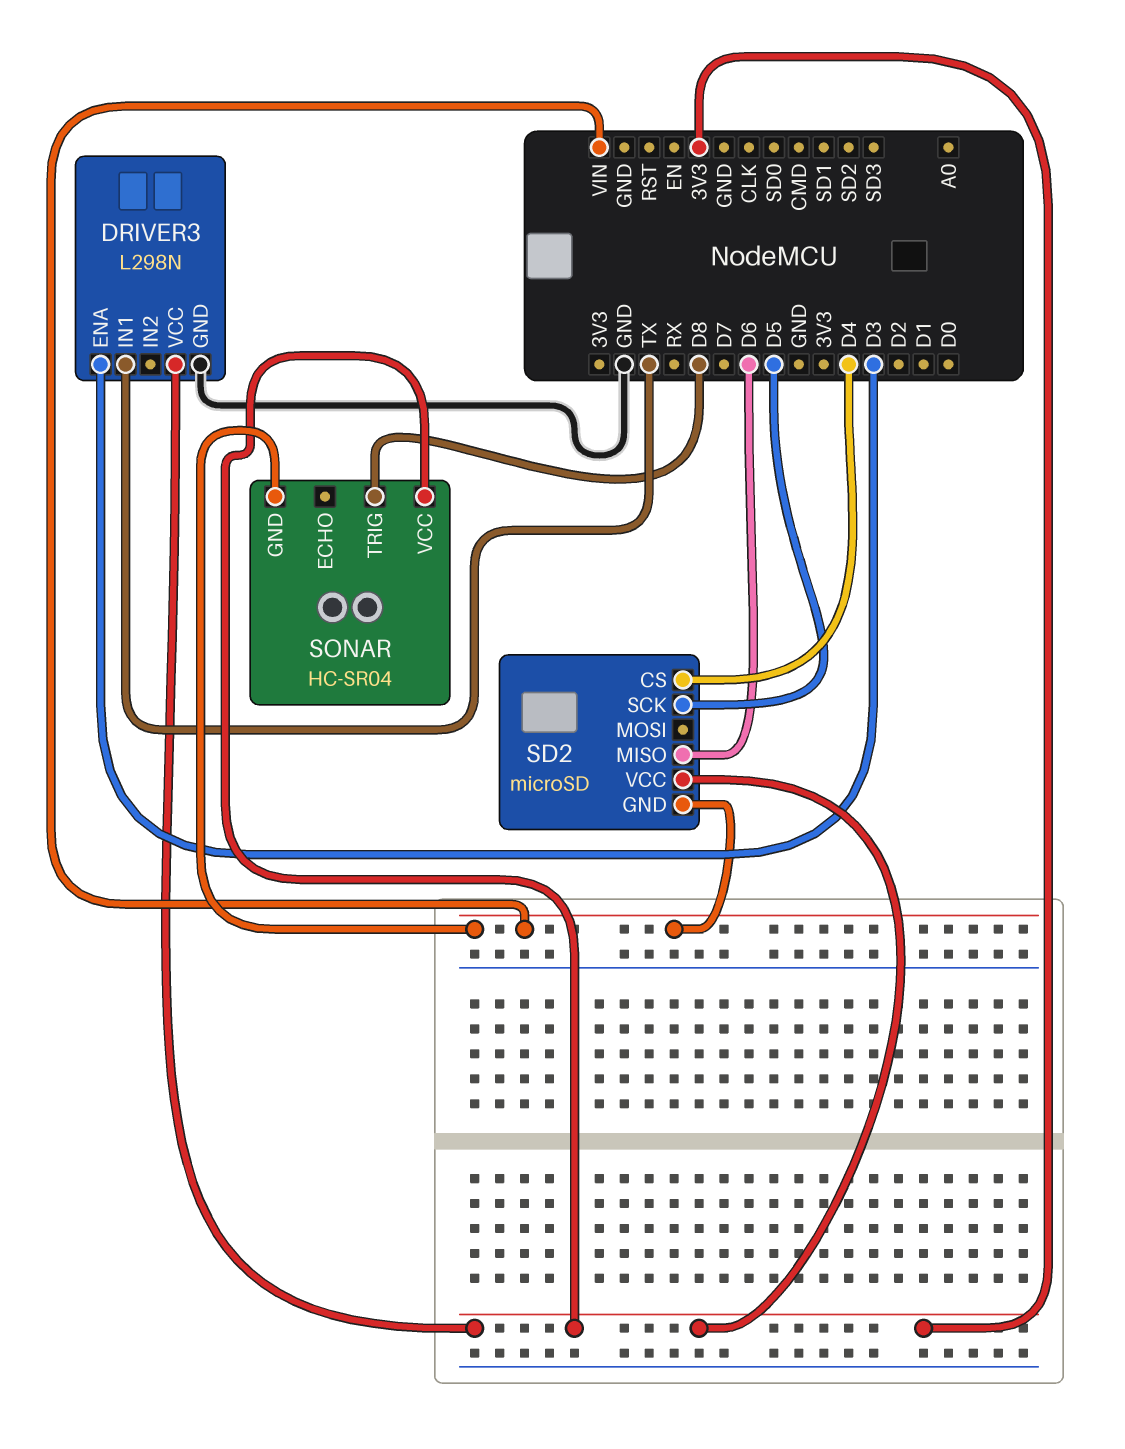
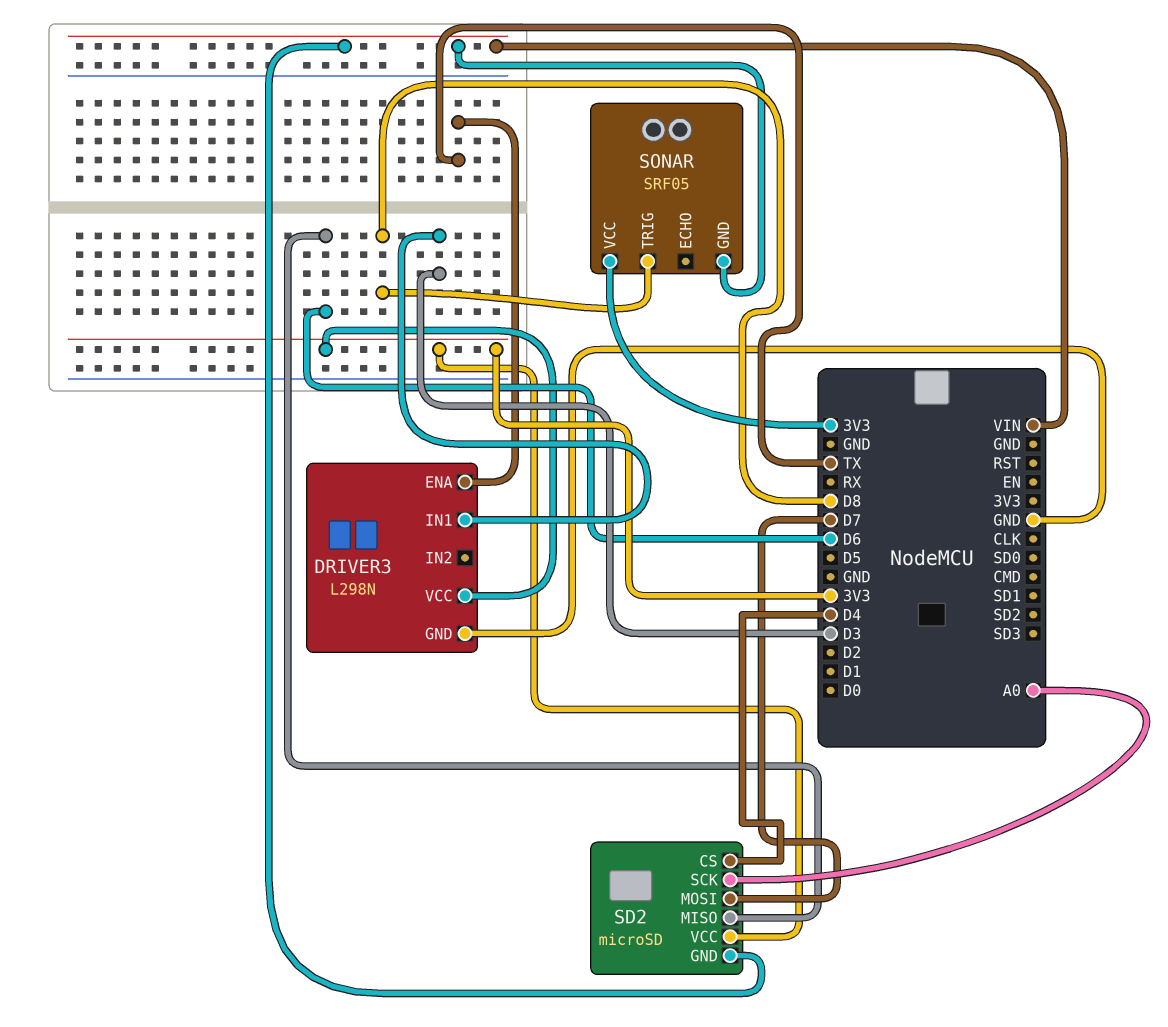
DRIVER3 pin ENA: D3 -> TX
DRIVER3 pin IN1: TX -> D3
SD2 pin MOSI: none -> D7
SD2 pin SCK: D5 -> A0
SONAR: HC-SR04 -> SRF05

